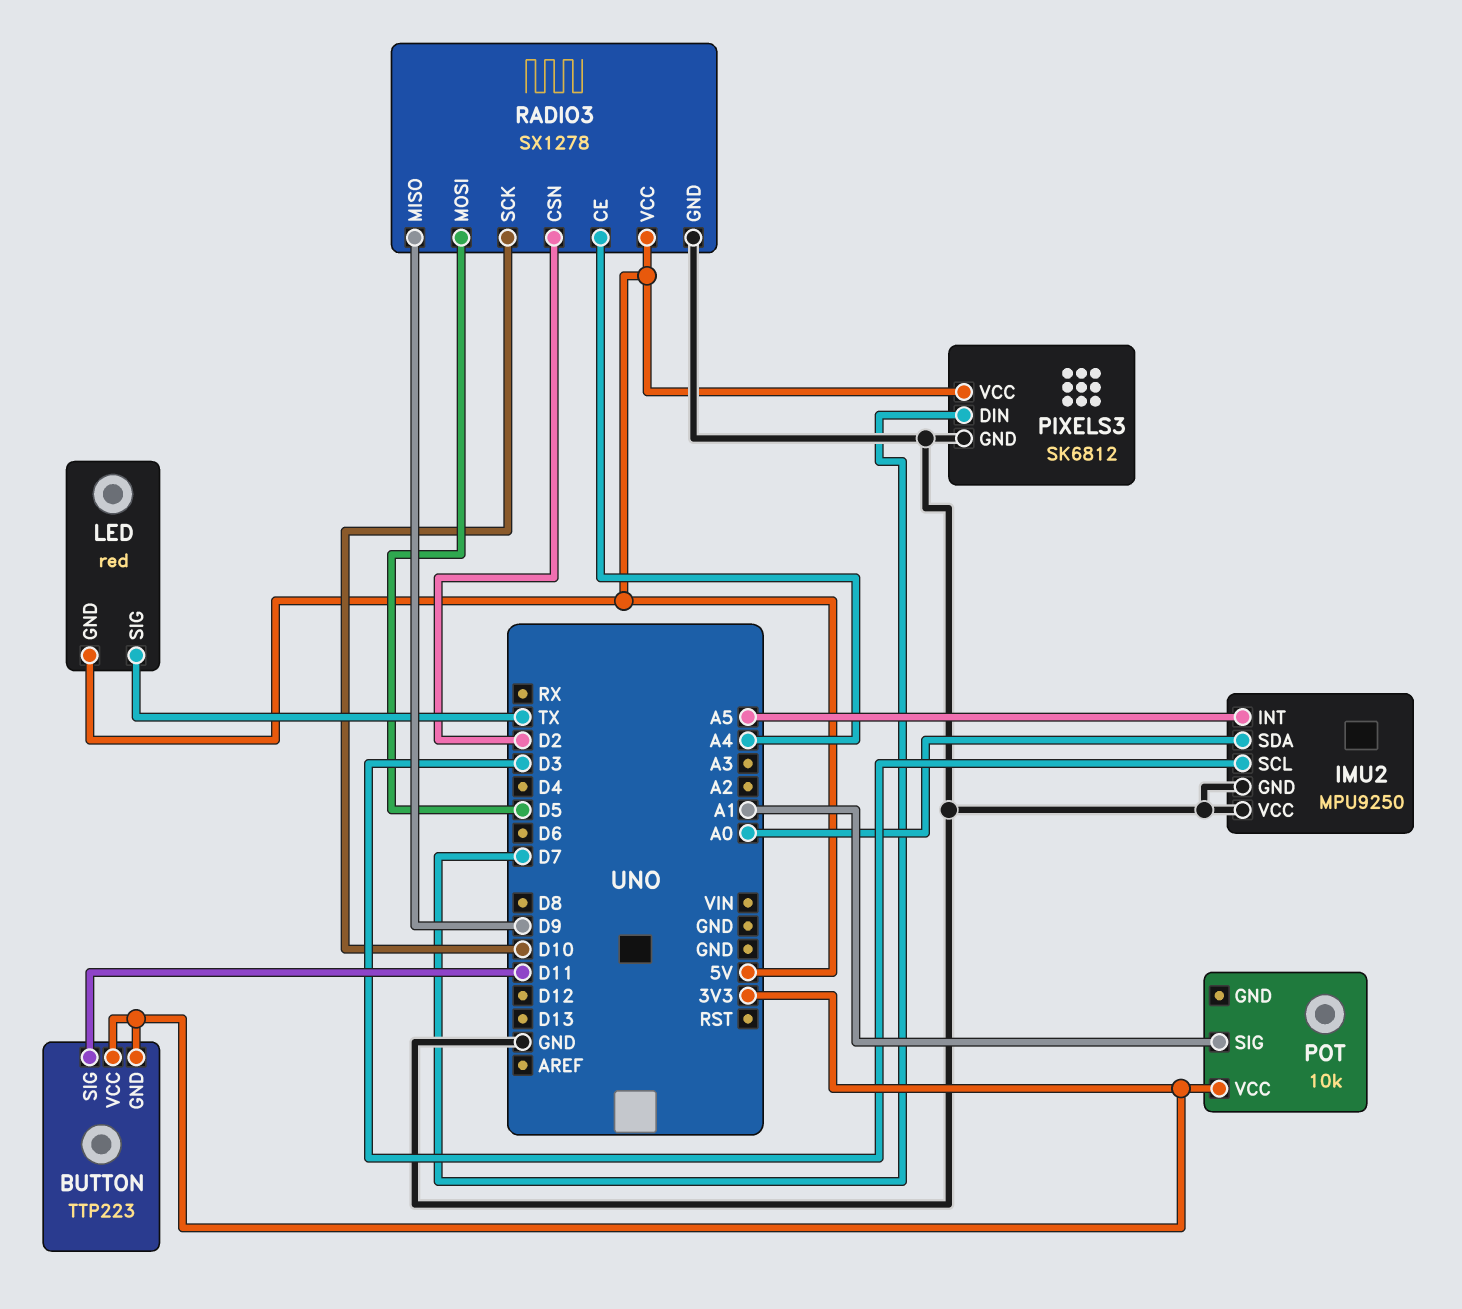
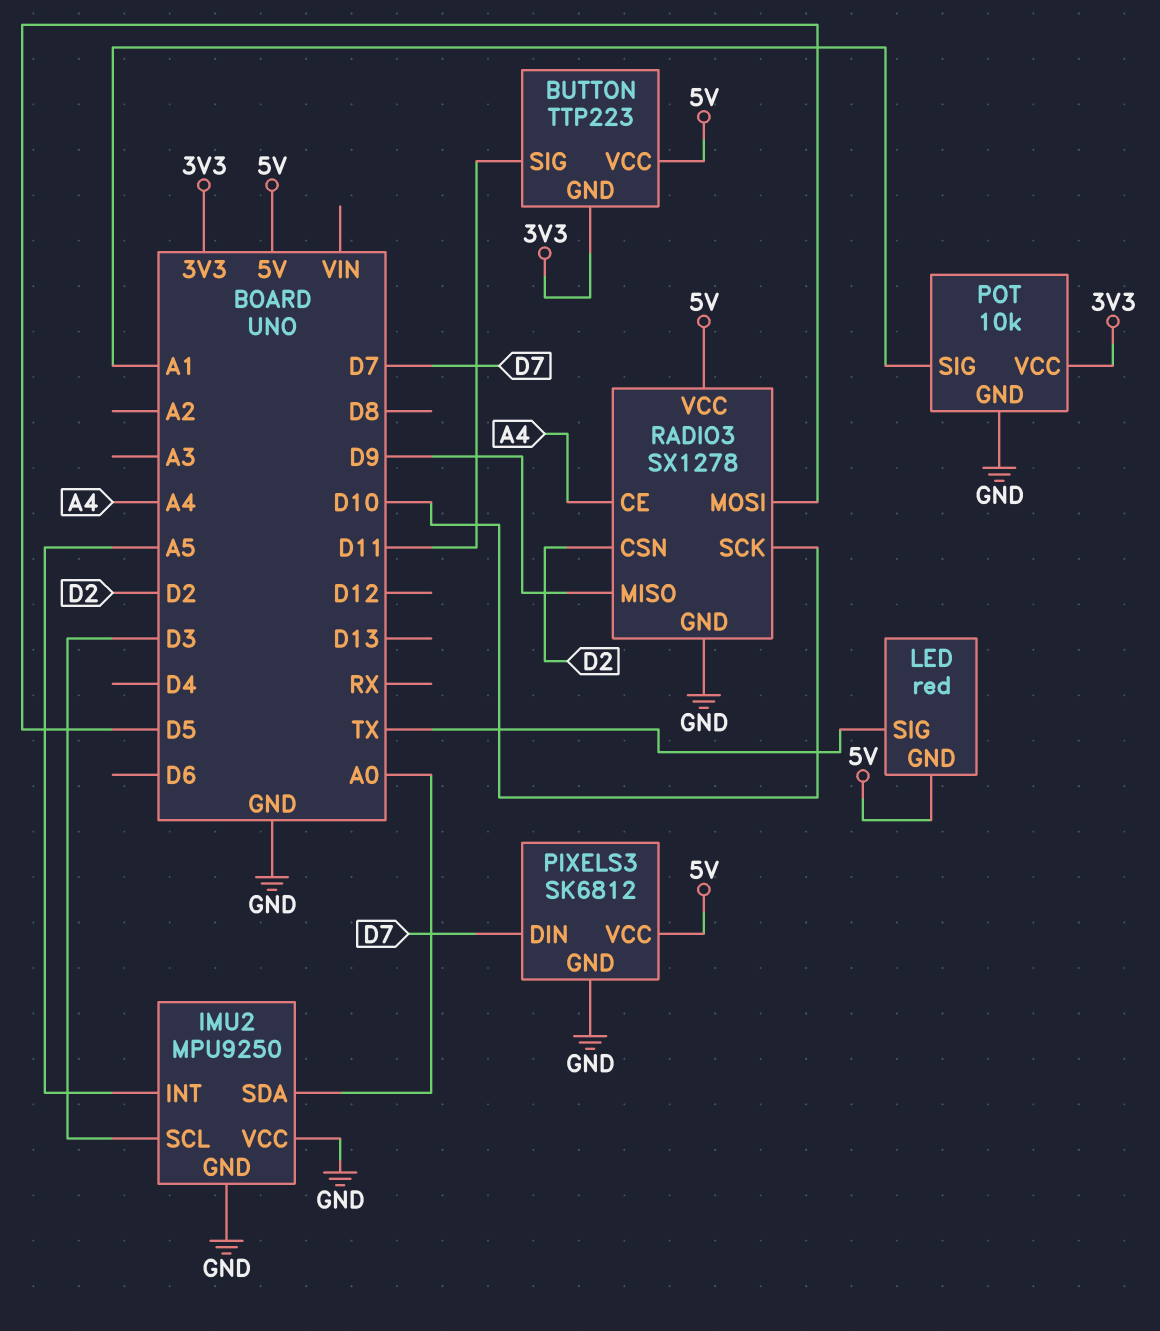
BUTTON pin VCC: 3V3 -> 5V
POT pin GND: none -> GND

